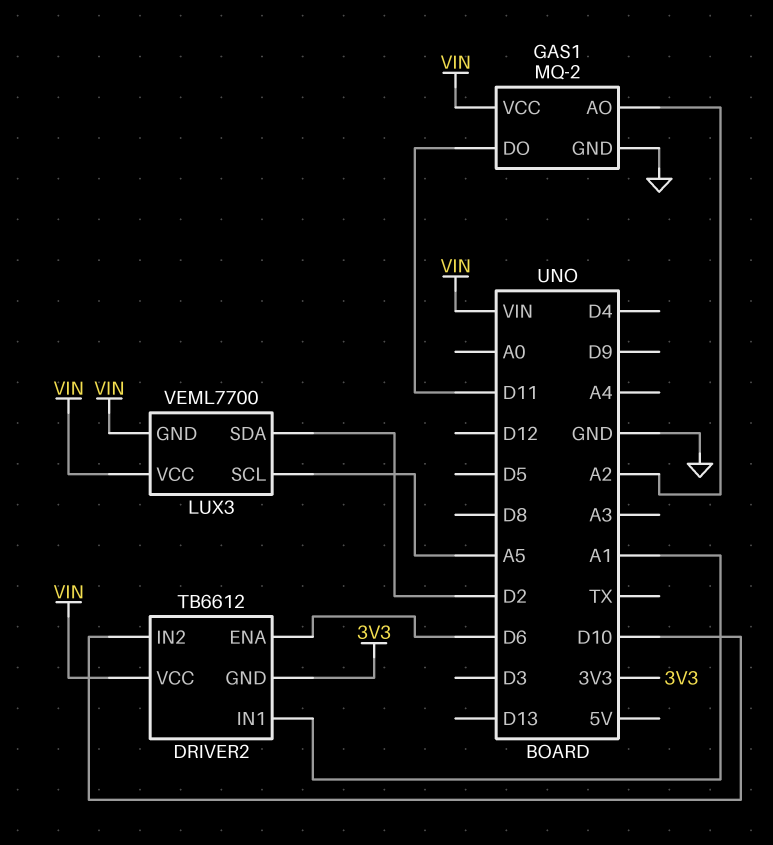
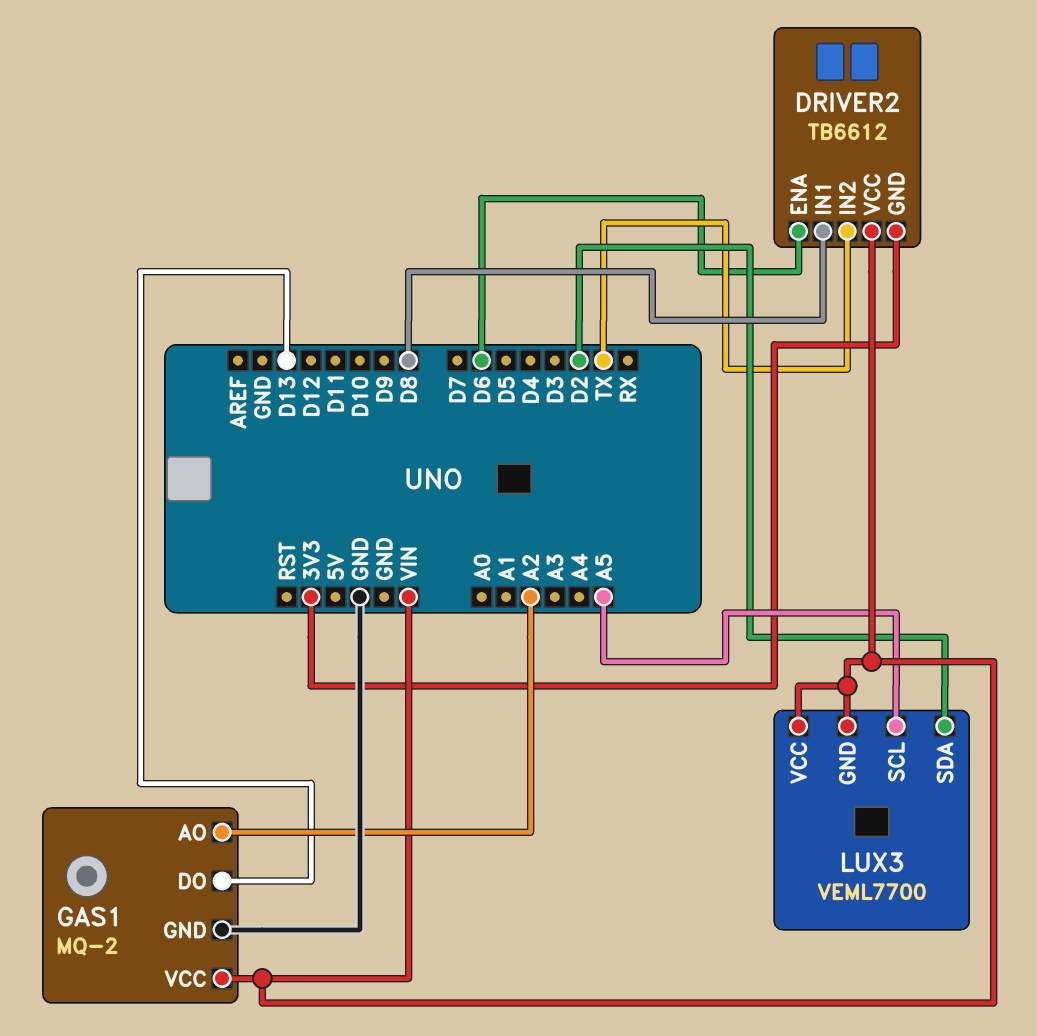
DRIVER2 pin IN1: A1 -> D8
DRIVER2 pin IN2: D10 -> TX
GAS1 pin DO: D11 -> D13

